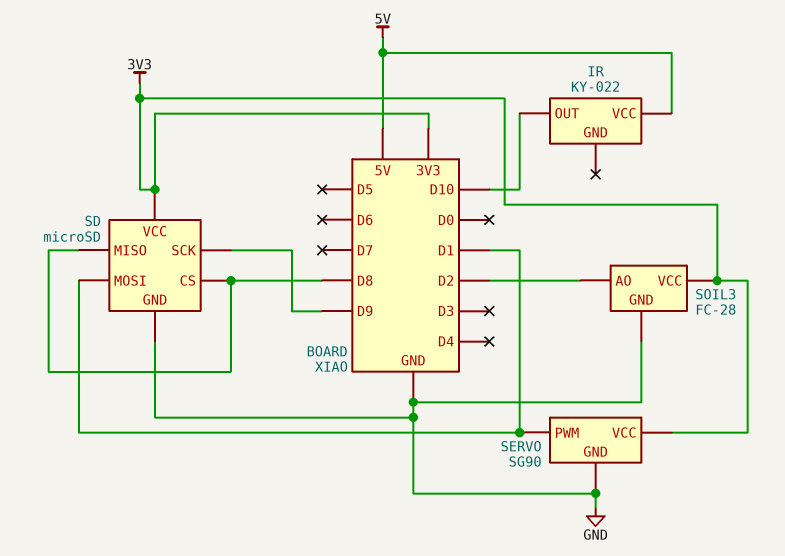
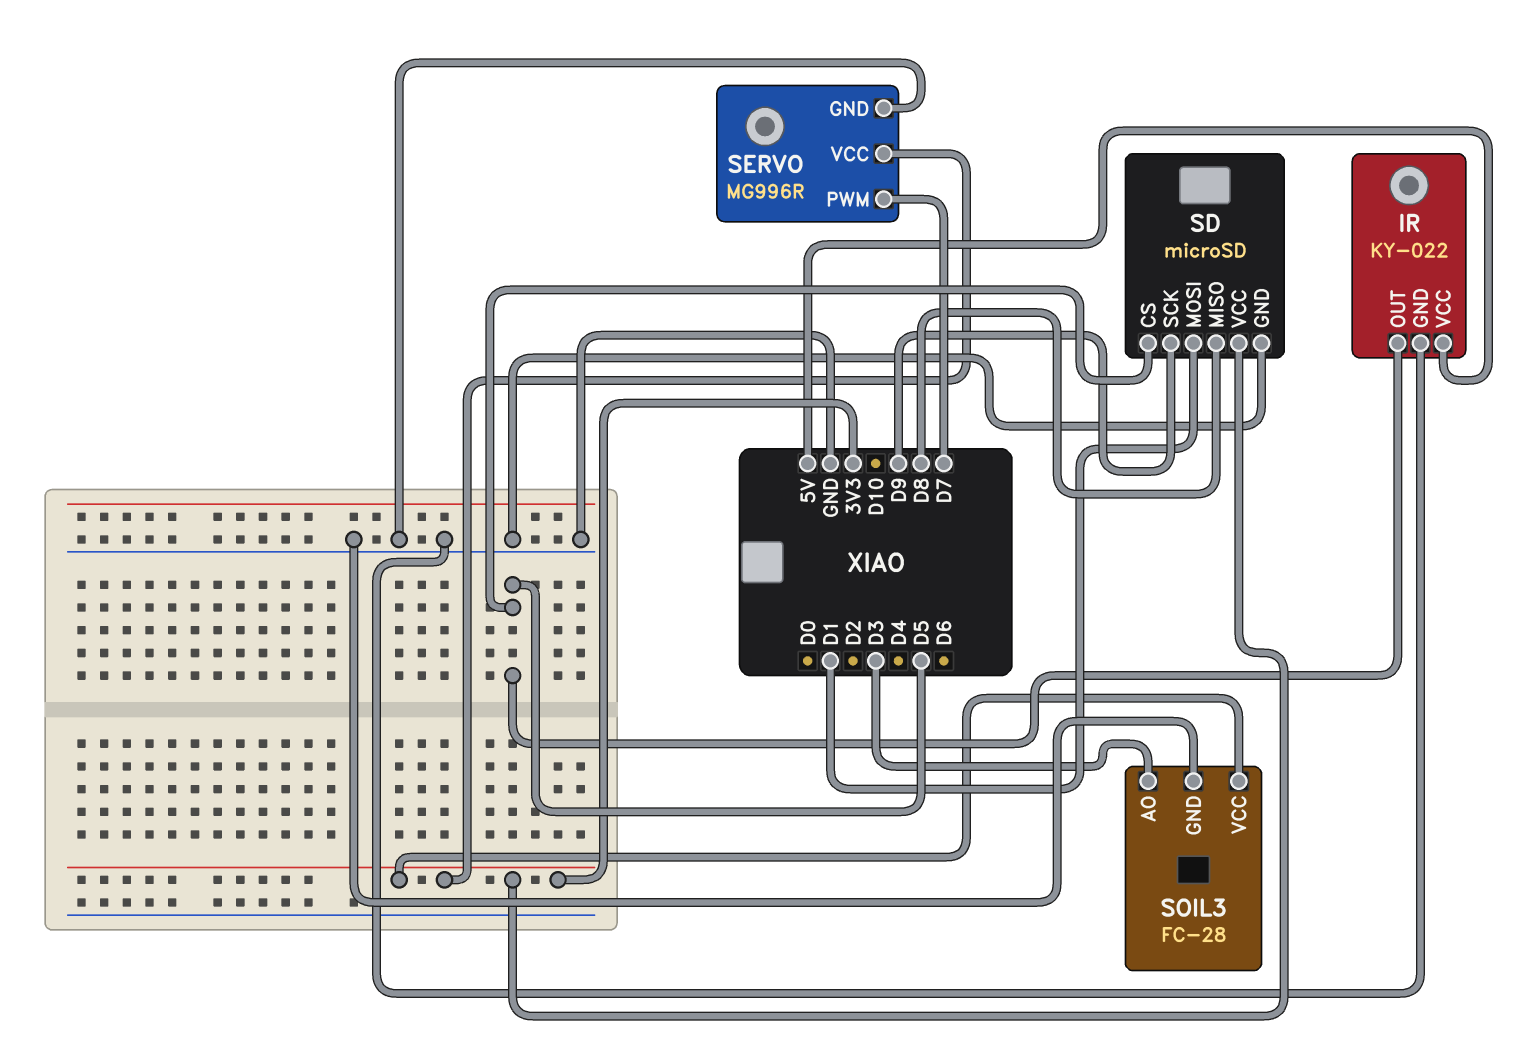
IR pin GND: none -> GND
IR pin OUT: D10 -> D5
SD pin CS: D8 -> D5
SERVO: SG90 -> MG996R
SERVO pin PWM: D1 -> D7
SOIL3 pin AO: D2 -> D3

